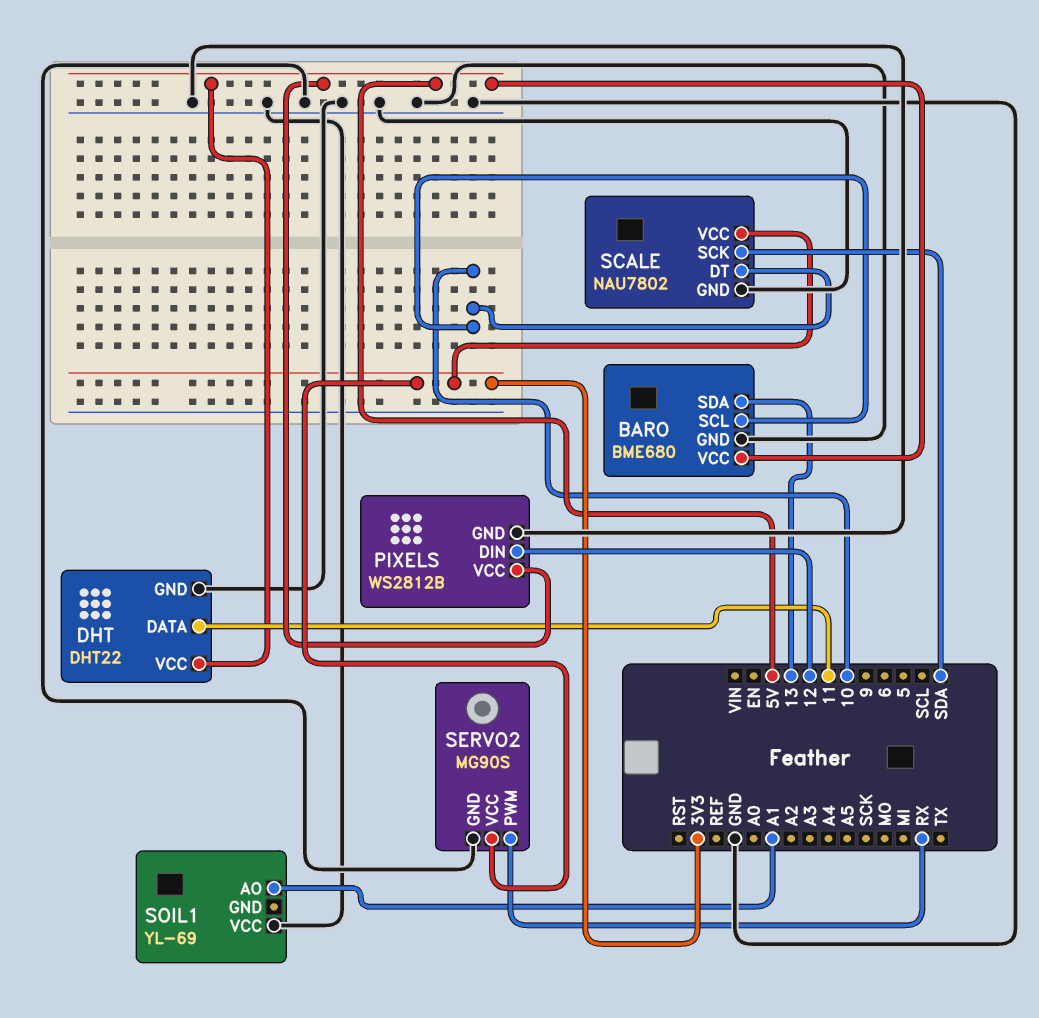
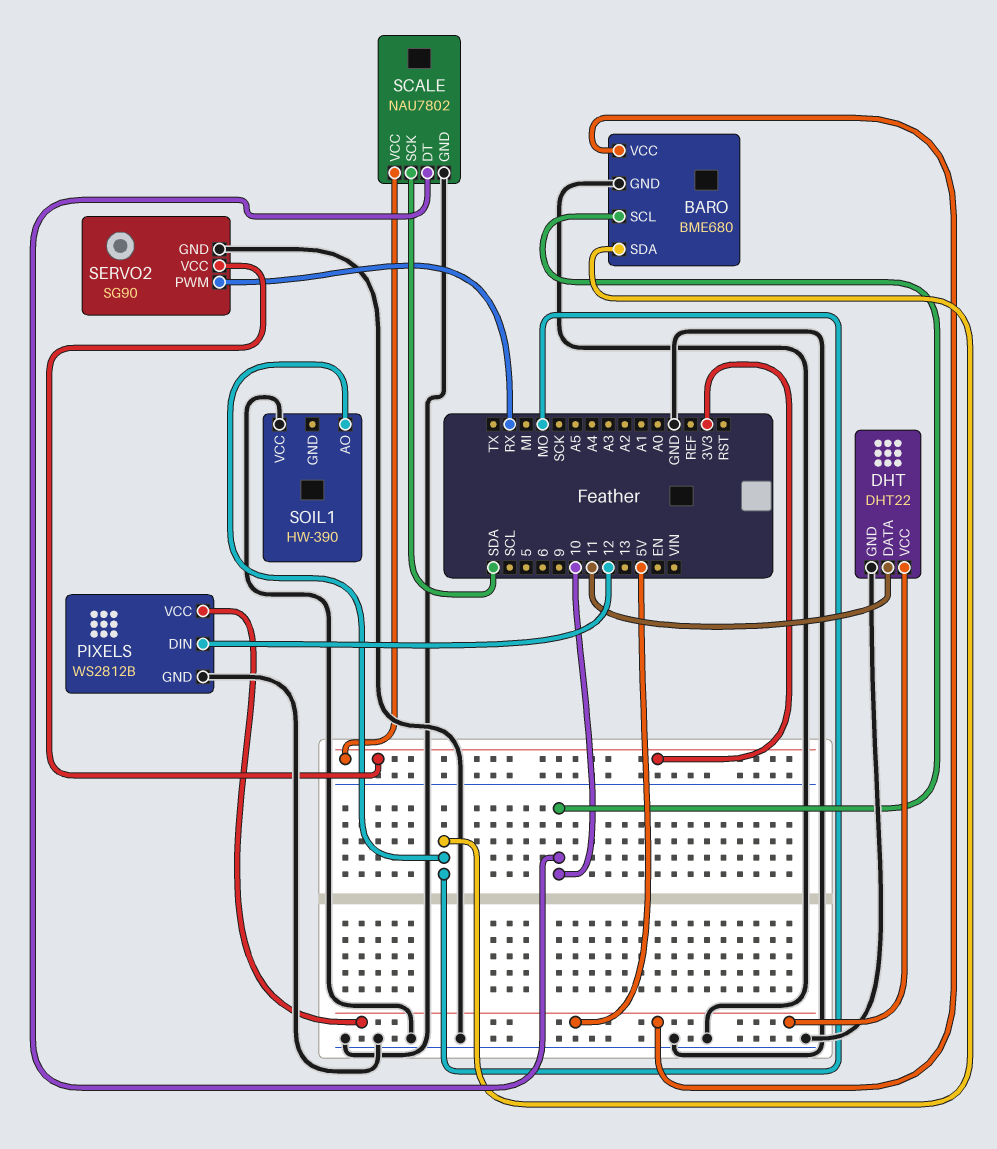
BARO pin SDA: 13 -> MO
SERVO2: MG90S -> SG90
SOIL1: YL-69 -> HW-390
SOIL1 pin AO: A1 -> MO

